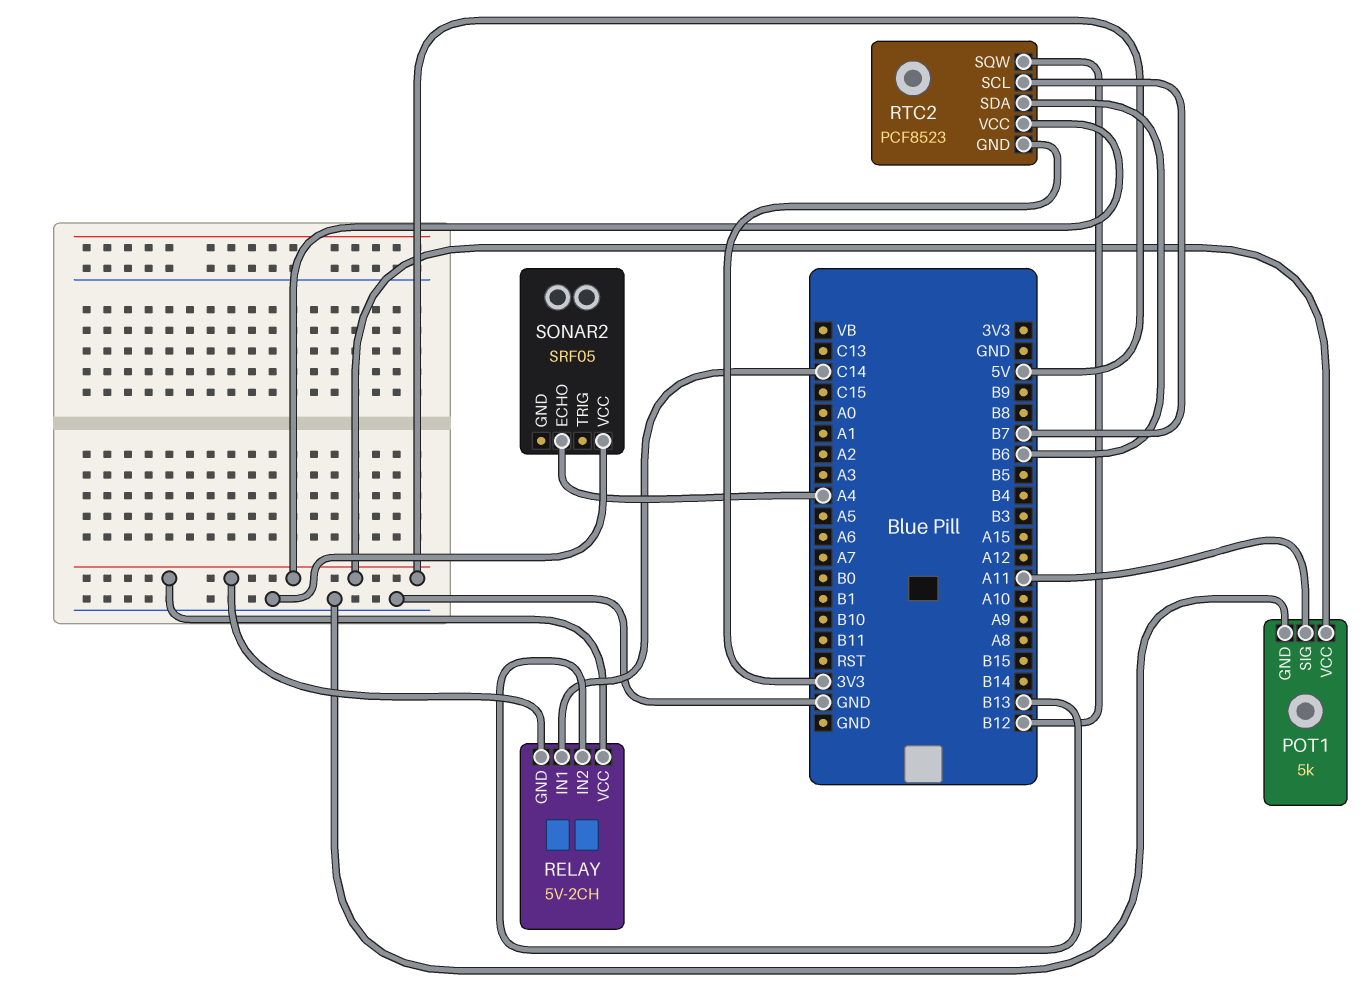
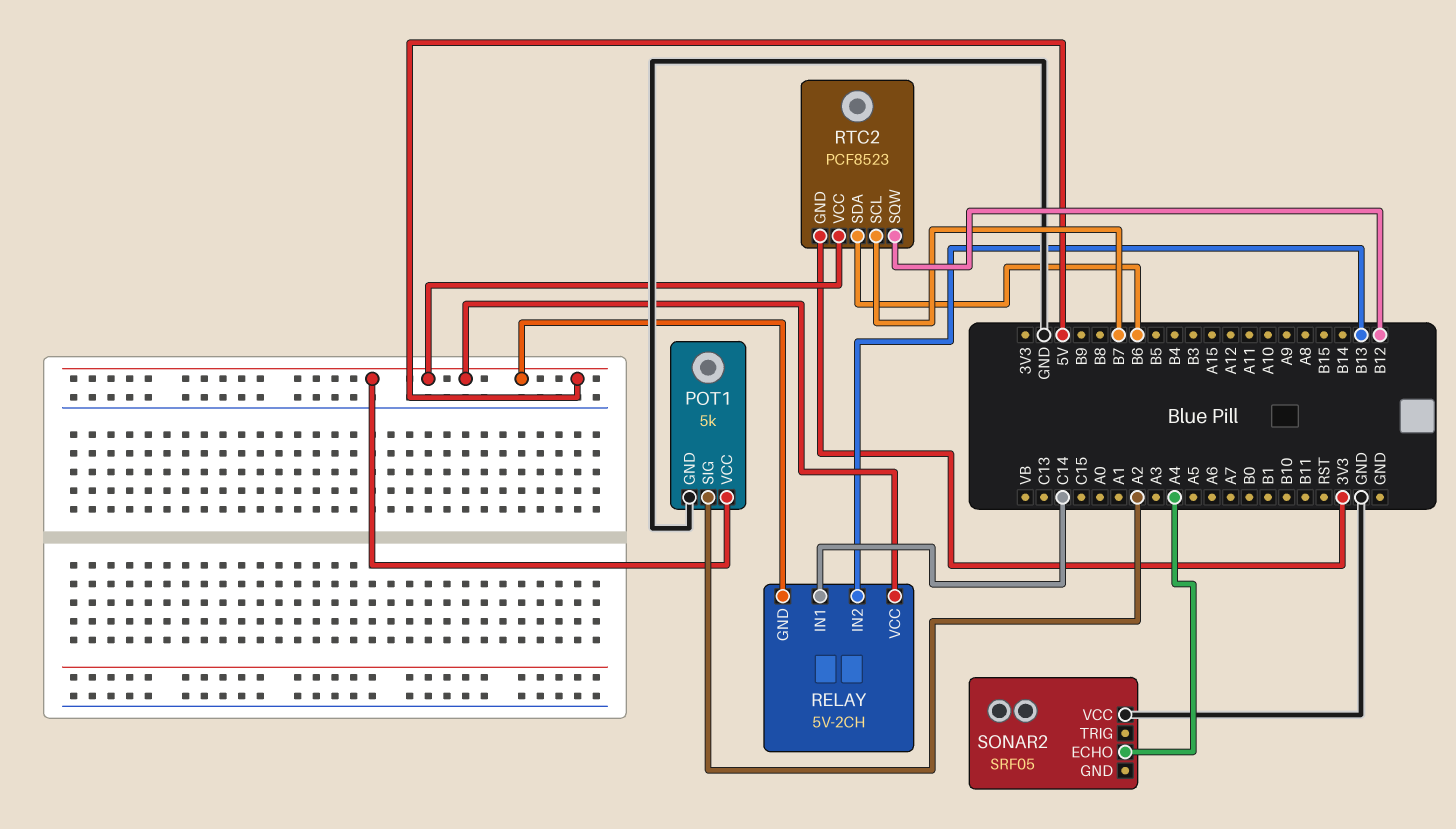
POT1 pin SIG: A11 -> A2

